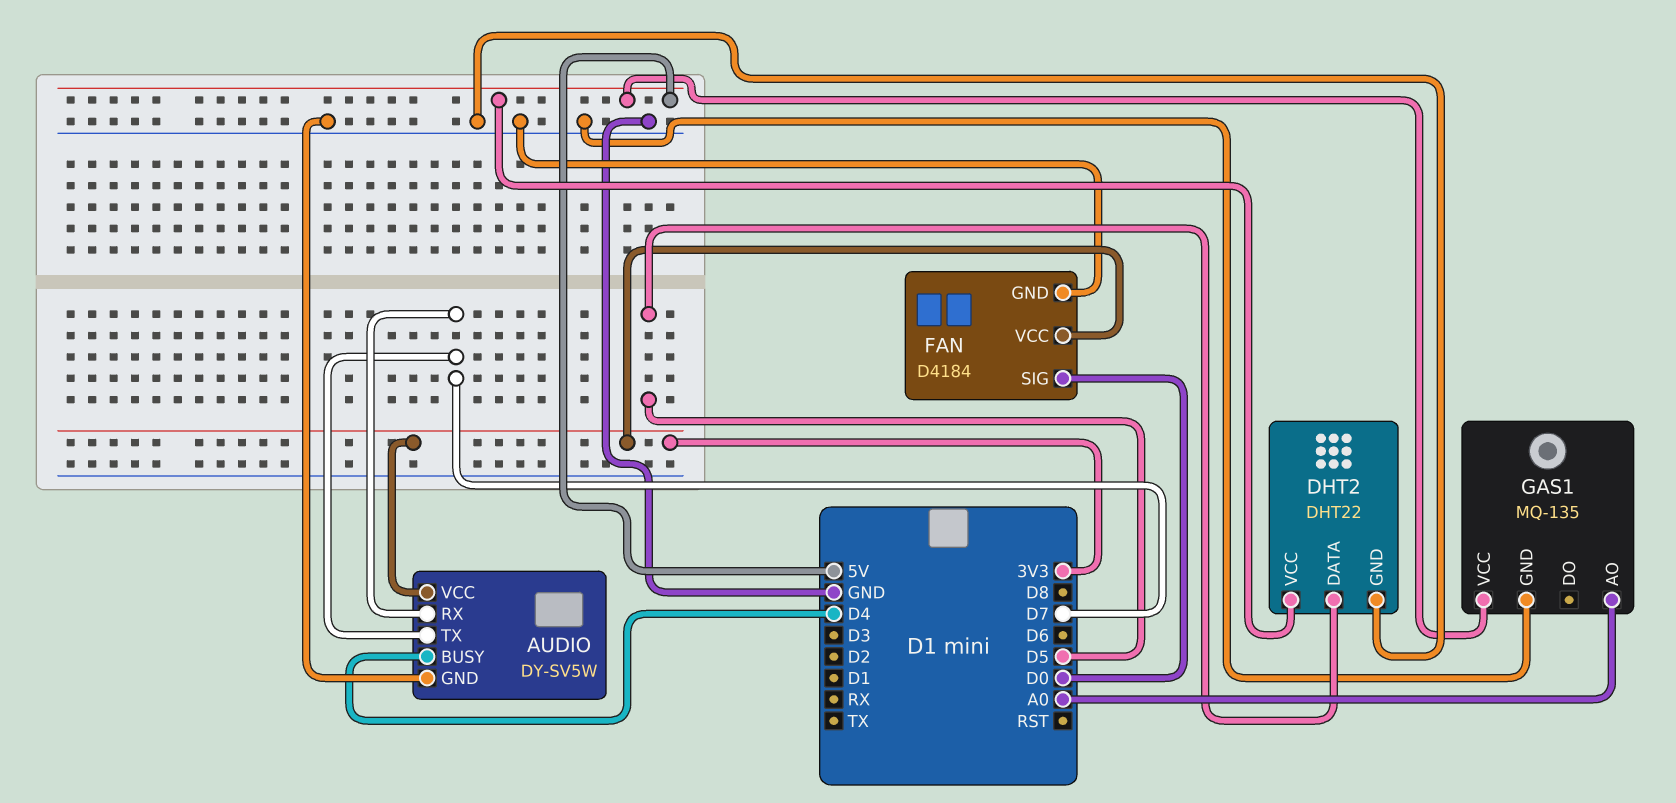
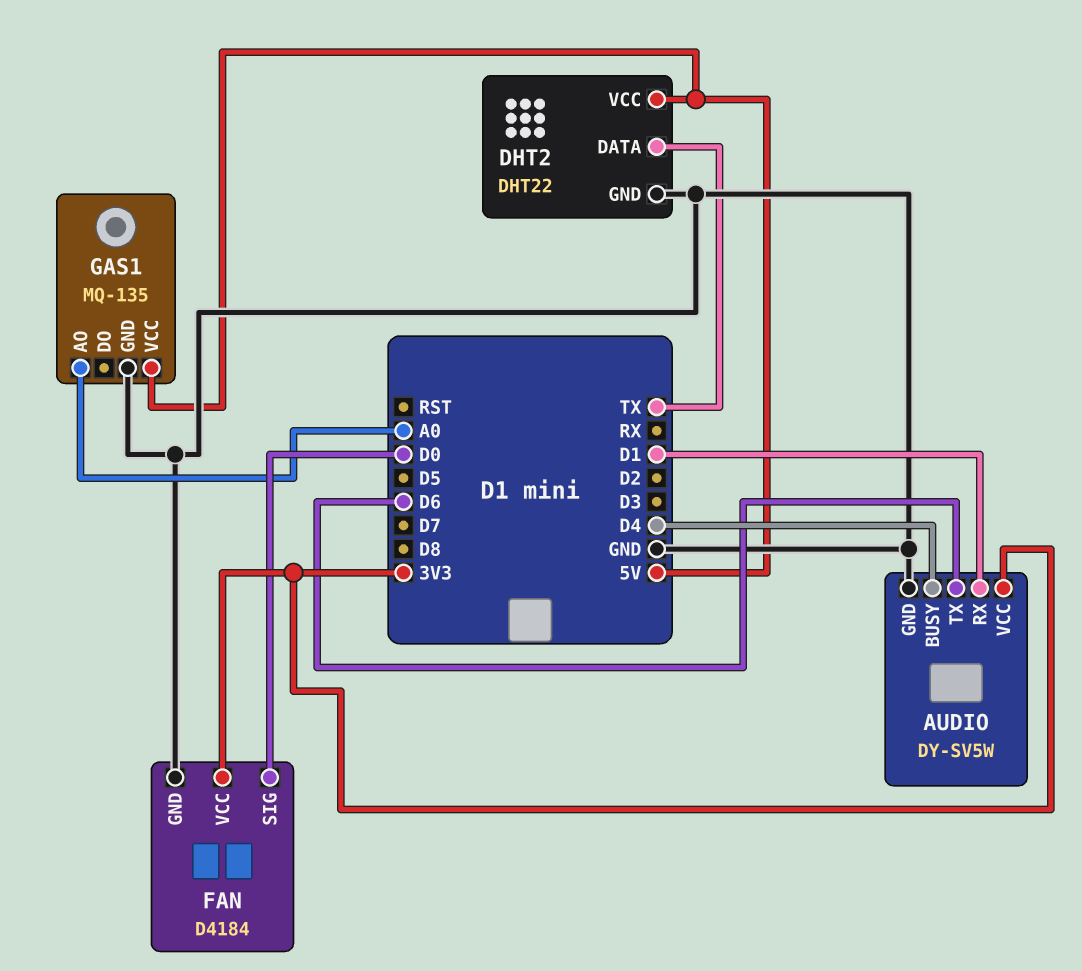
AUDIO pin RX: D7 -> D1
AUDIO pin TX: D7 -> D6
DHT2 pin DATA: D5 -> TX

